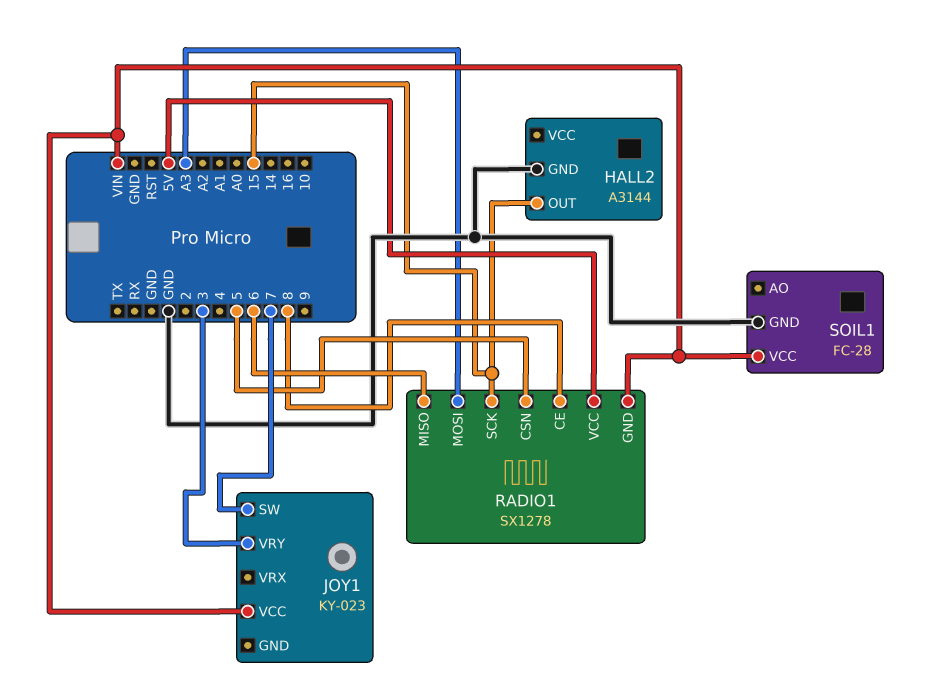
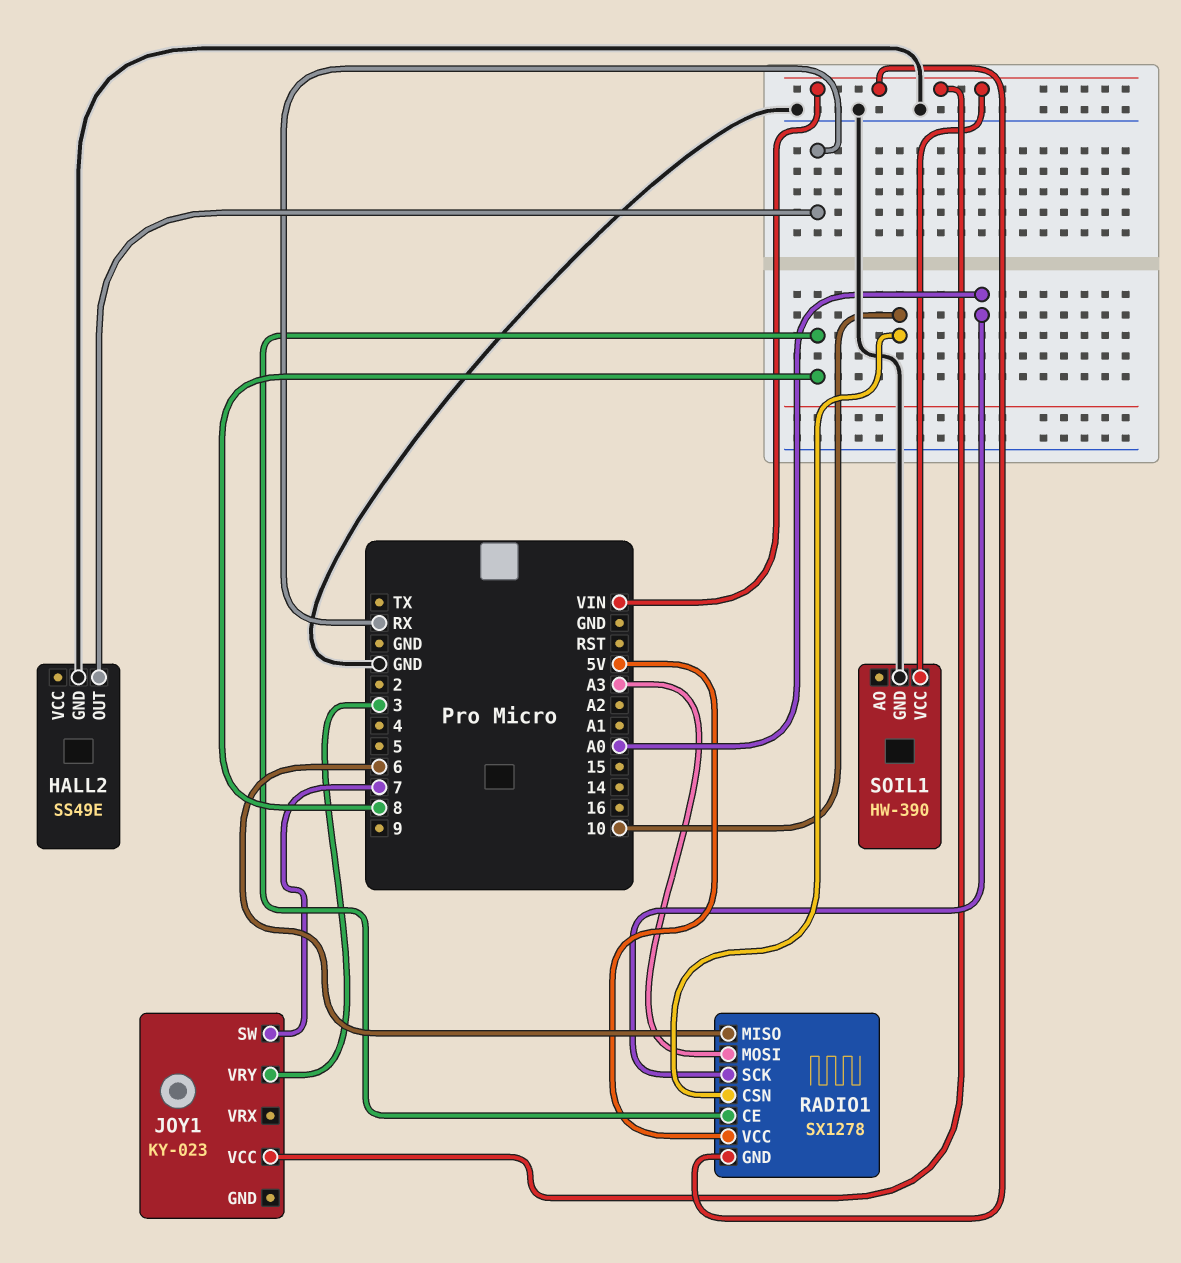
HALL2: A3144 -> SS49E
HALL2 pin OUT: 15 -> RX
RADIO1 pin CSN: 5 -> 10
RADIO1 pin SCK: 15 -> A0
SOIL1: FC-28 -> HW-390

